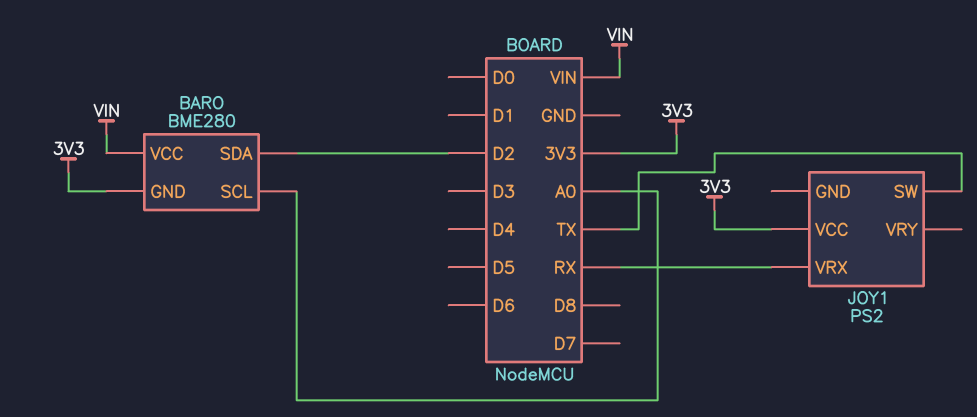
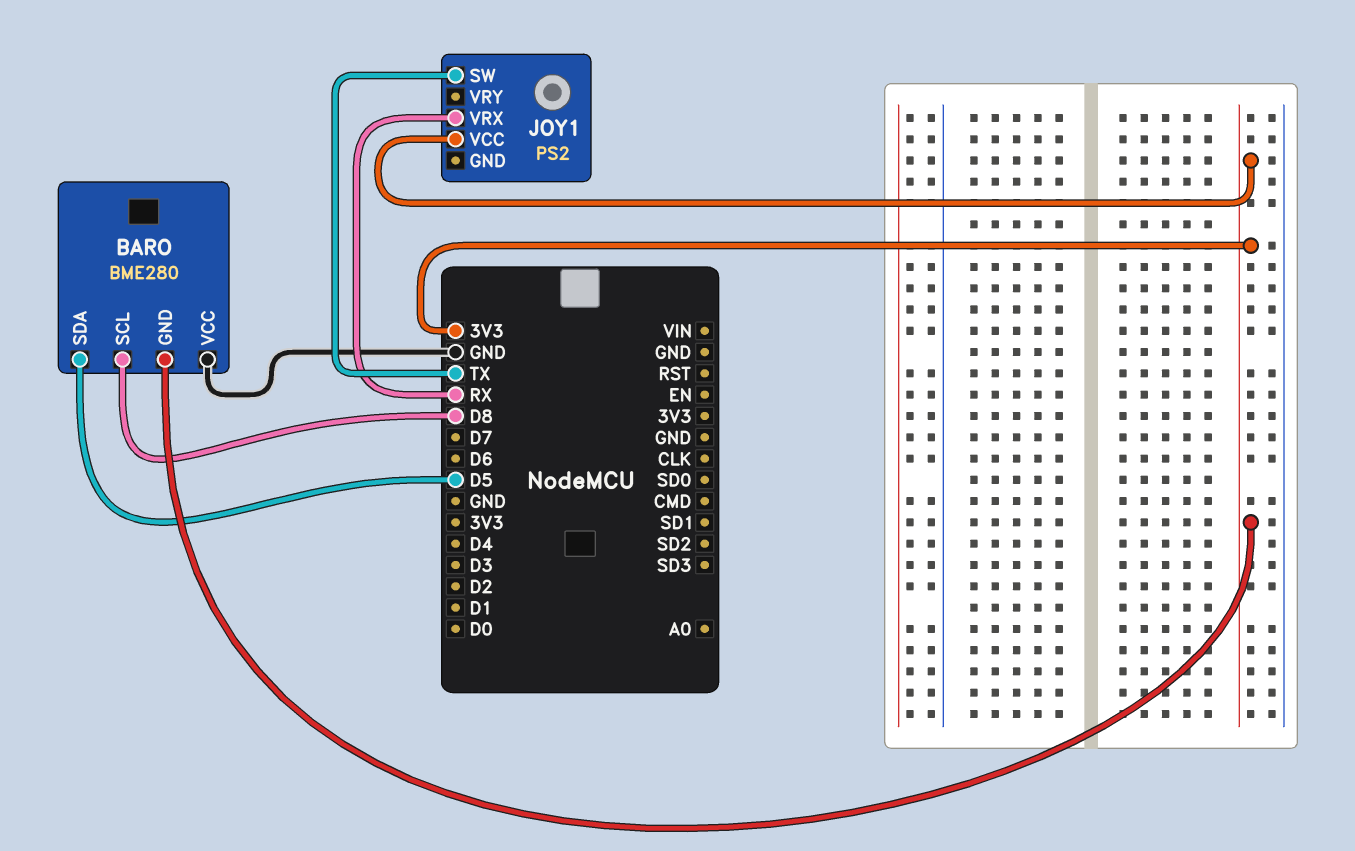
BARO pin SCL: A0 -> D8
BARO pin SDA: D2 -> D5
BARO pin VCC: VIN -> GND

